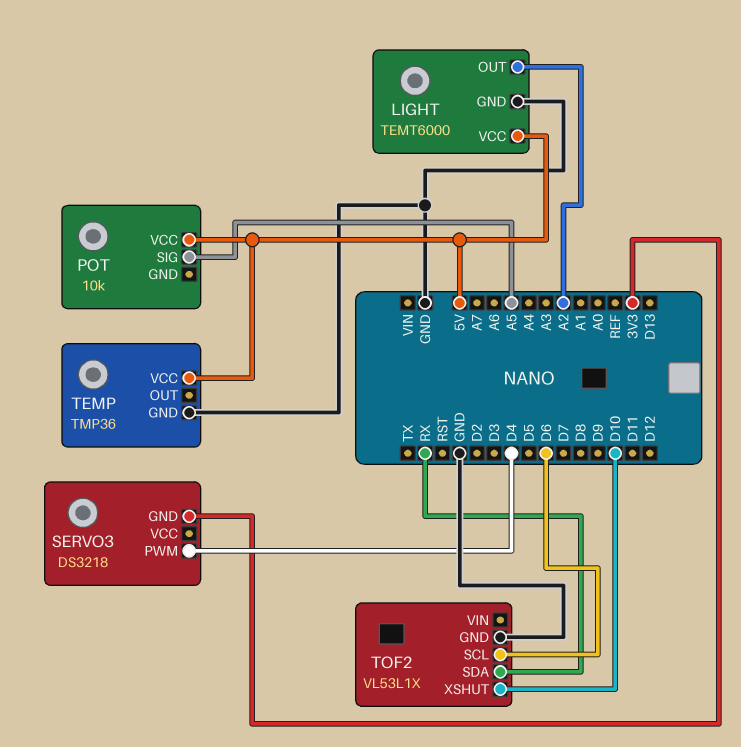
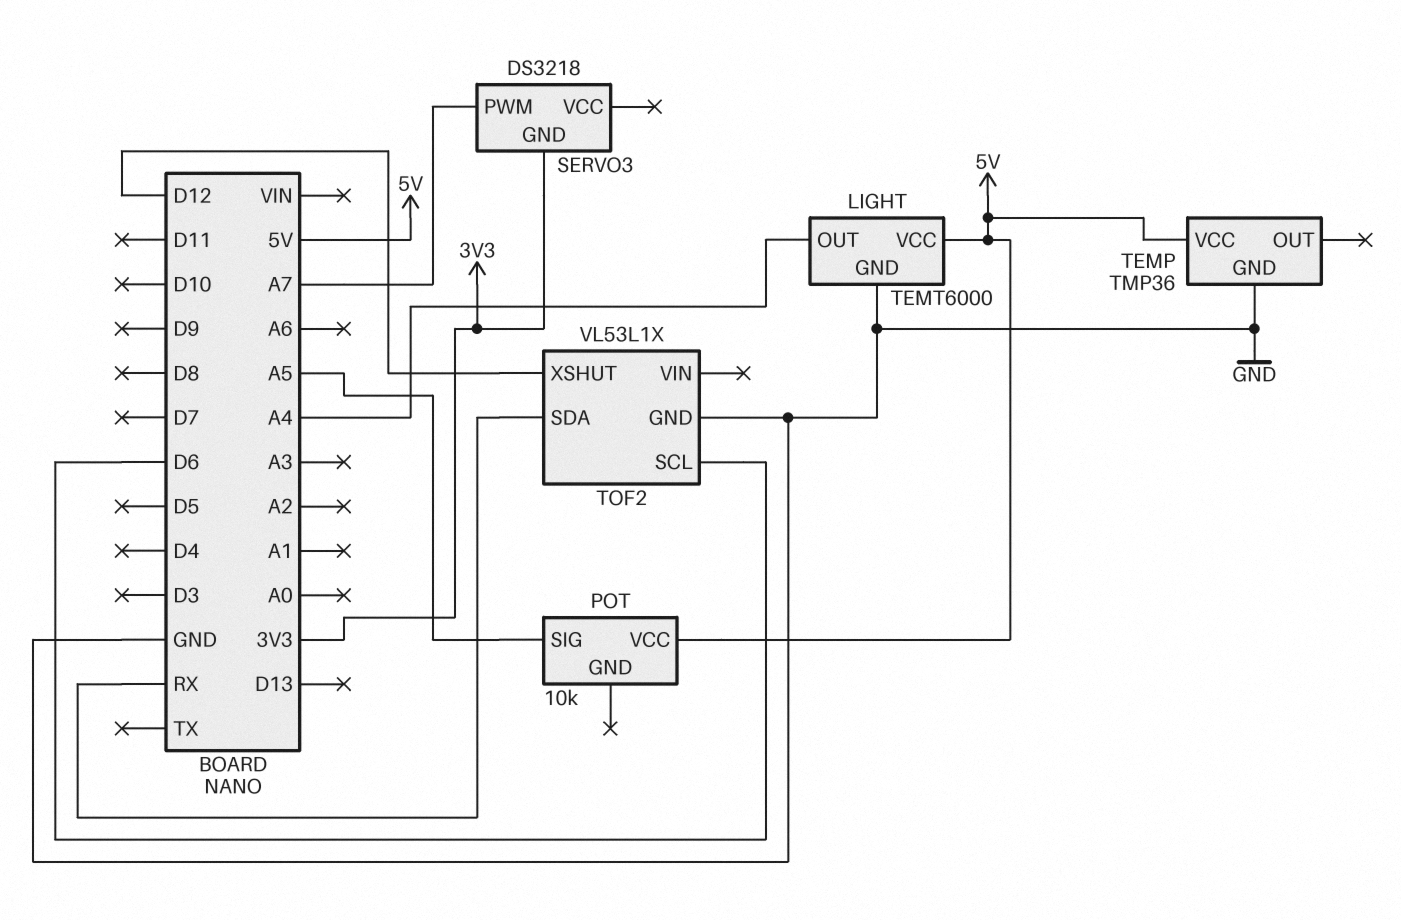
LIGHT pin OUT: A2 -> A4
SERVO3 pin PWM: D4 -> A7
TOF2 pin XSHUT: D10 -> D12

